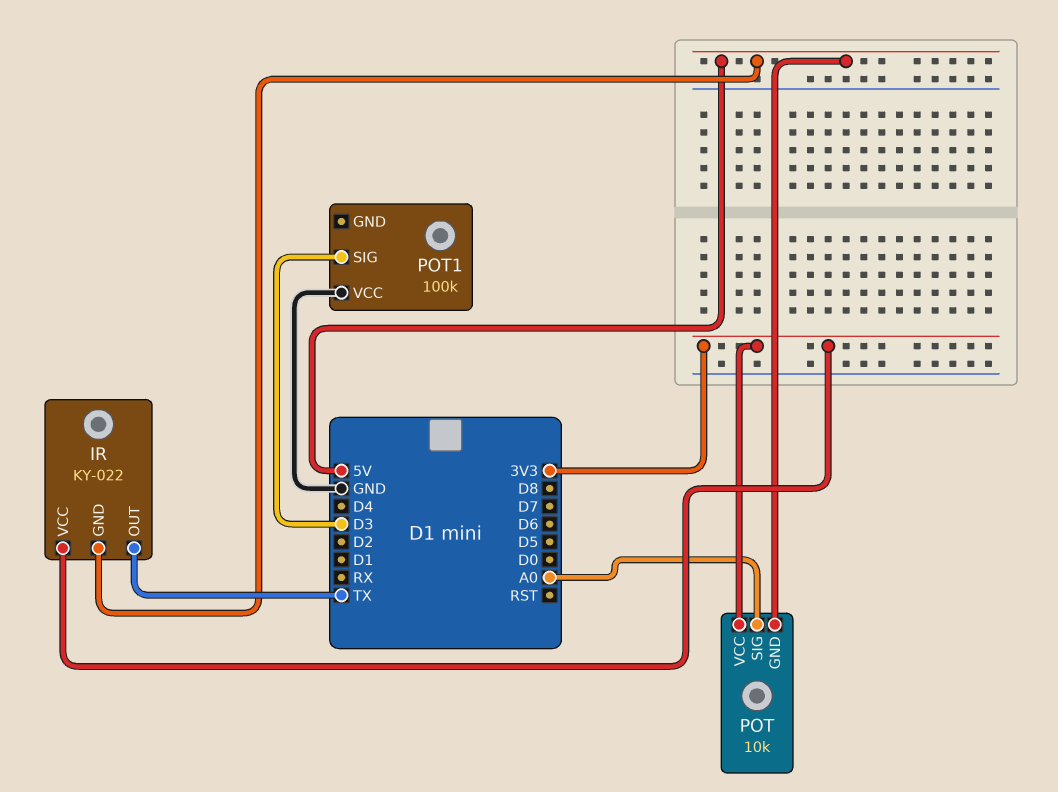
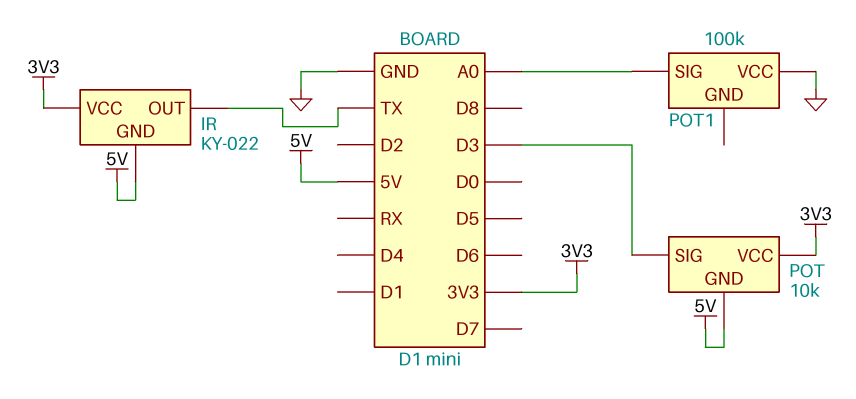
POT pin SIG: A0 -> D3
POT1 pin SIG: D3 -> A0

